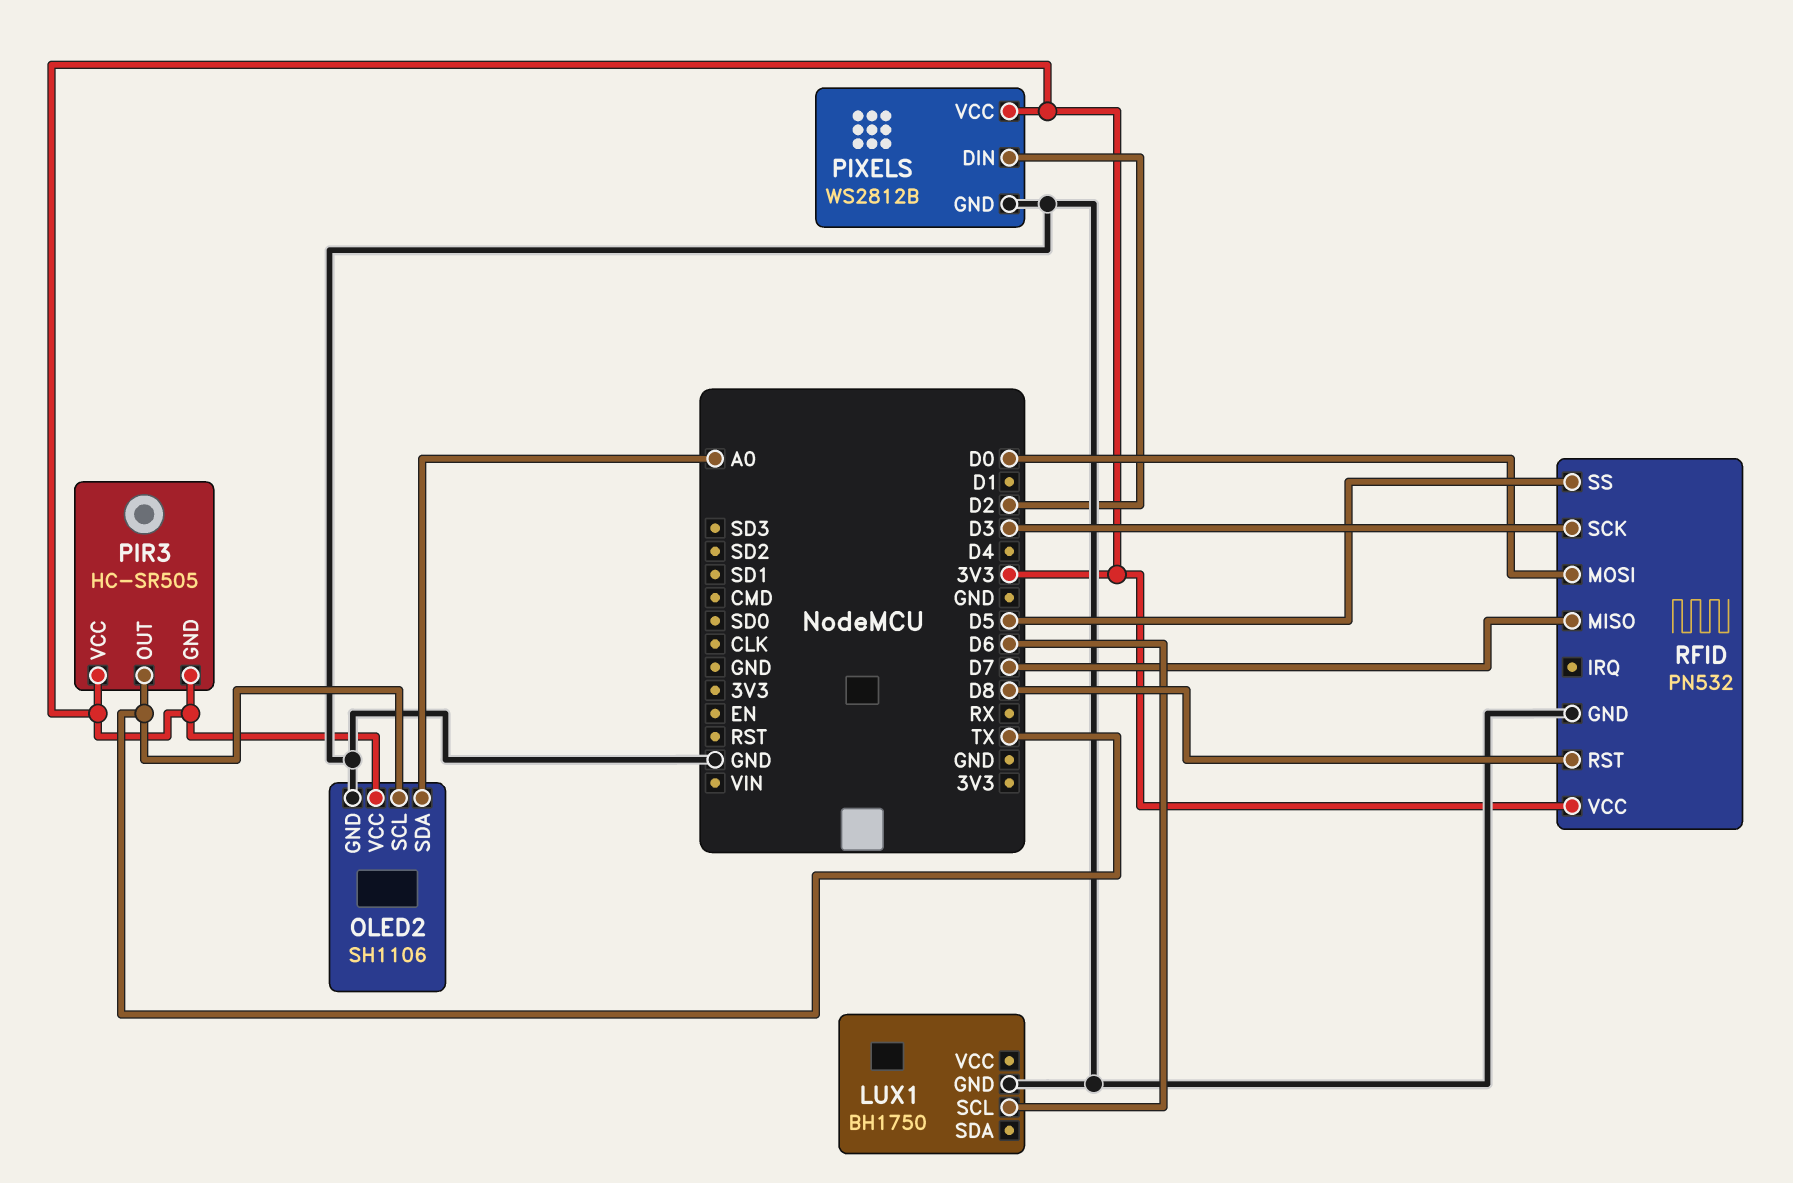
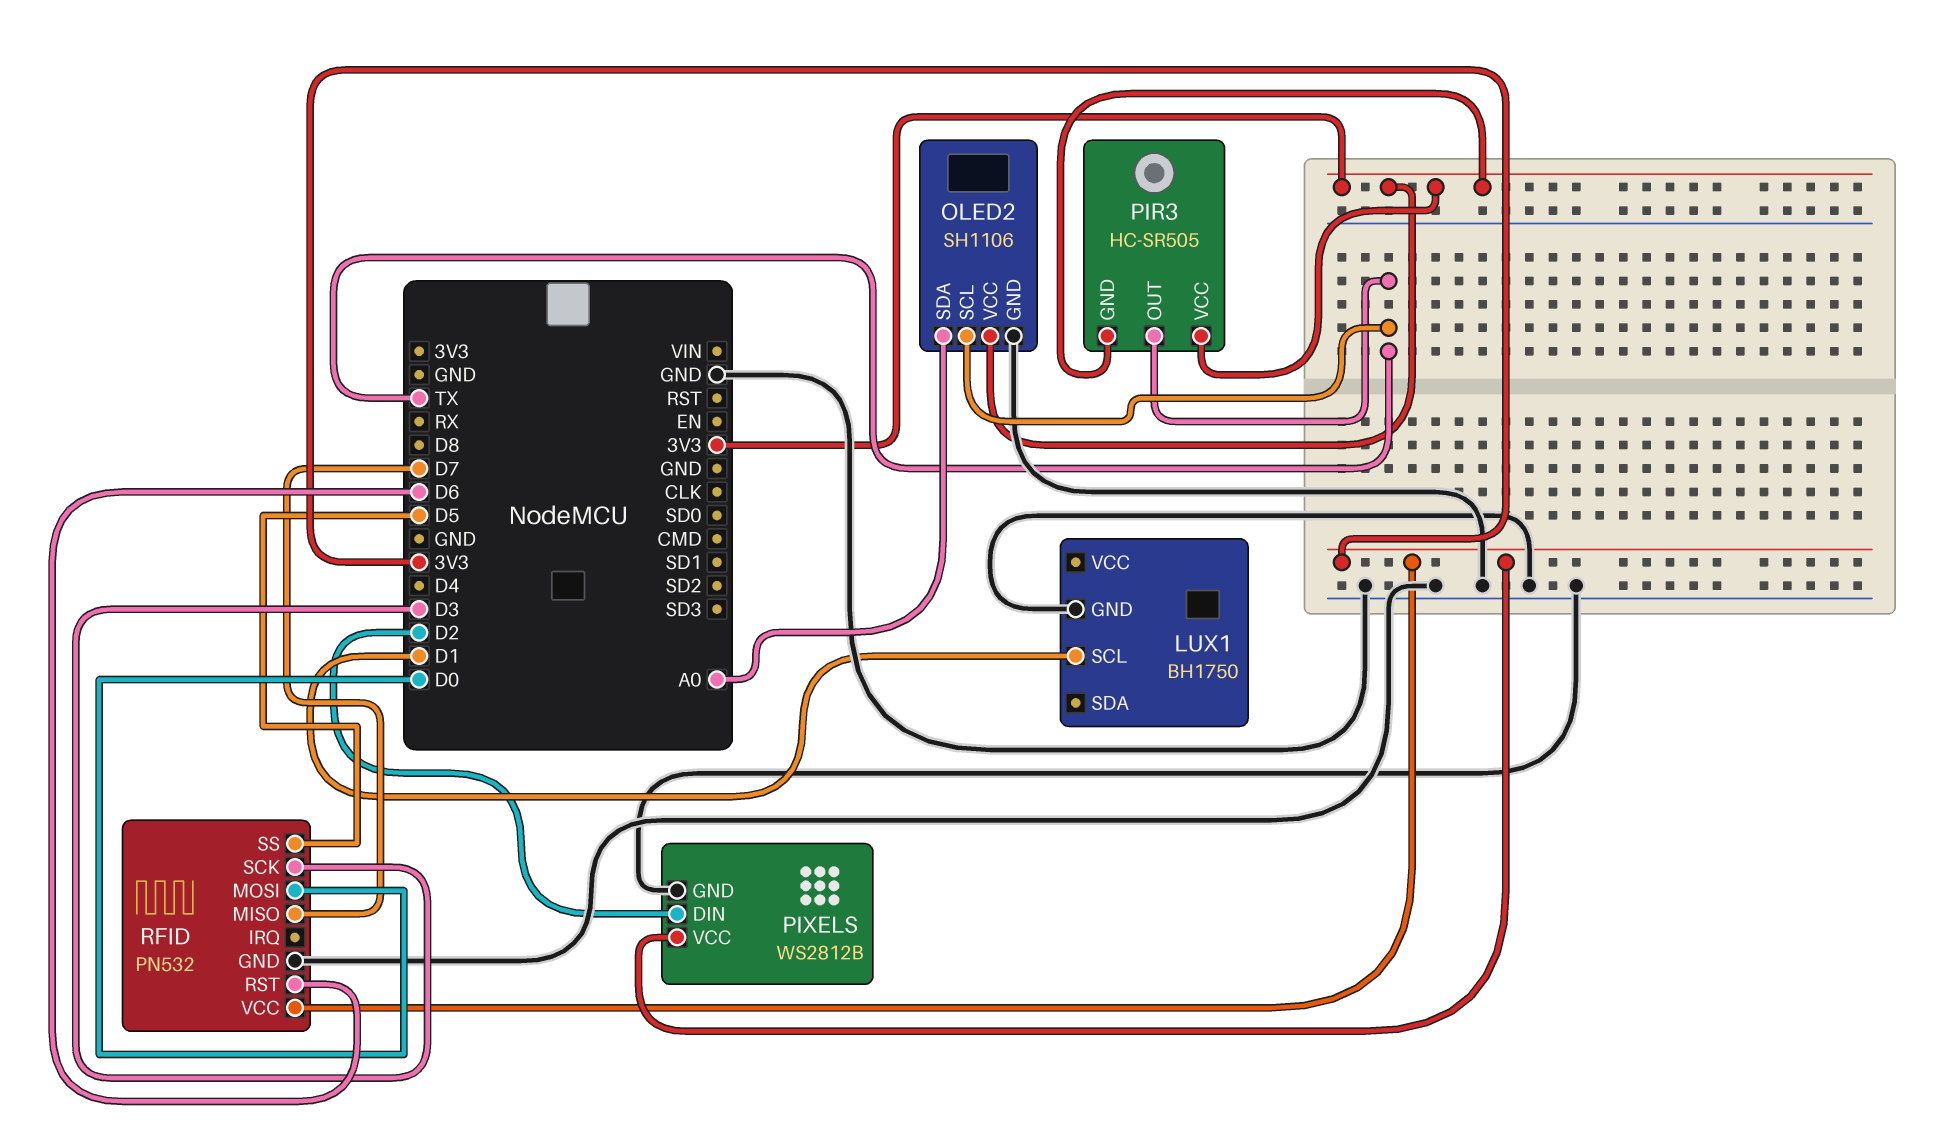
LUX1 pin SCL: D6 -> D1
RFID pin RST: D8 -> D6

